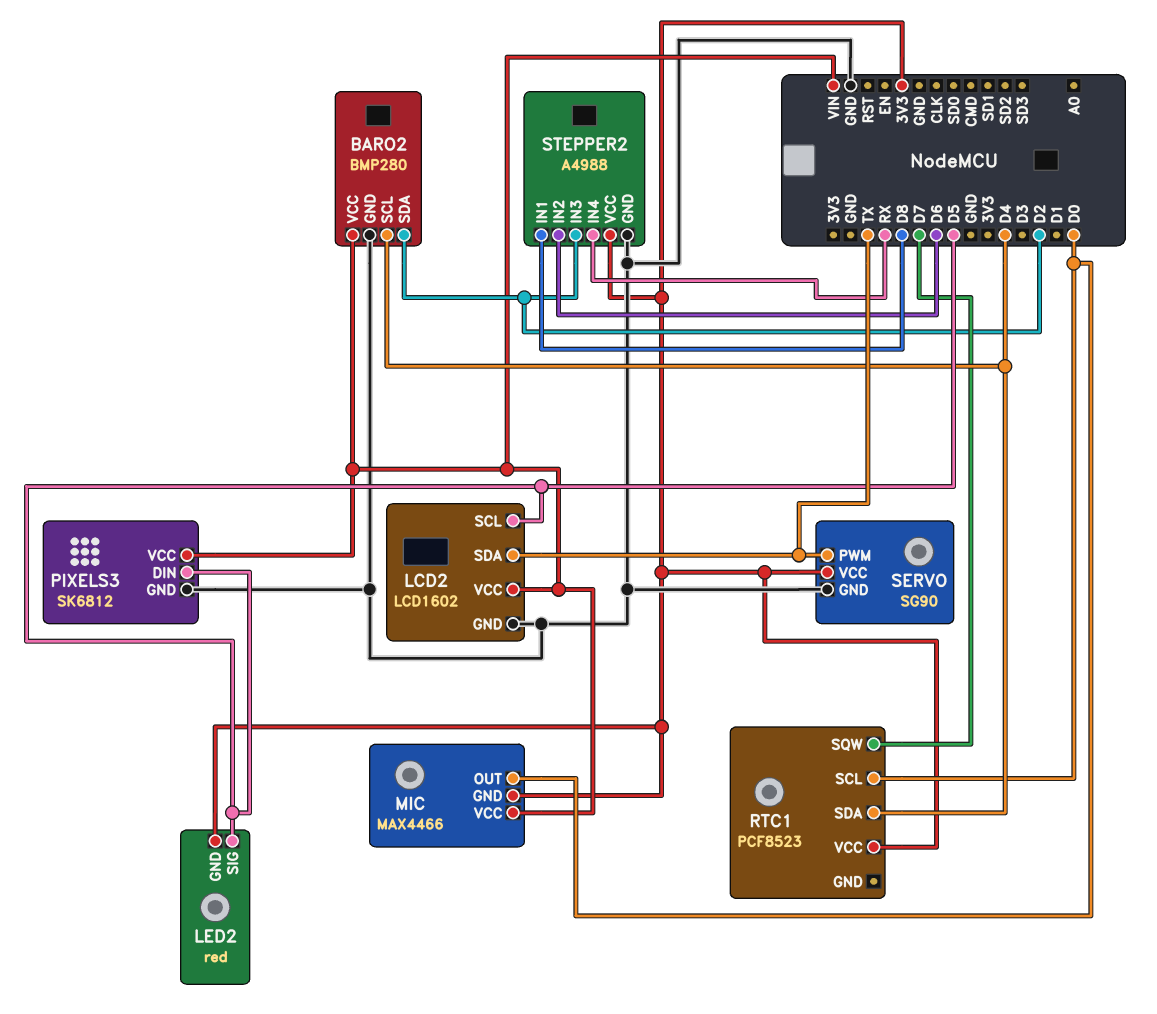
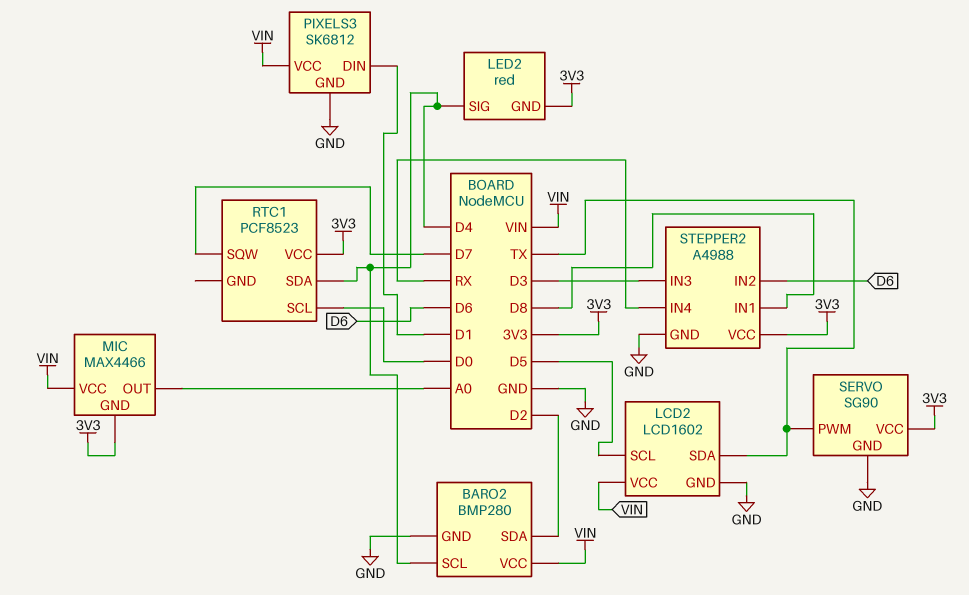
LED2 pin SIG: D5 -> D4
MIC pin OUT: D0 -> A0
PIXELS3 pin DIN: D5 -> D1
STEPPER2 pin IN3: D2 -> D3

